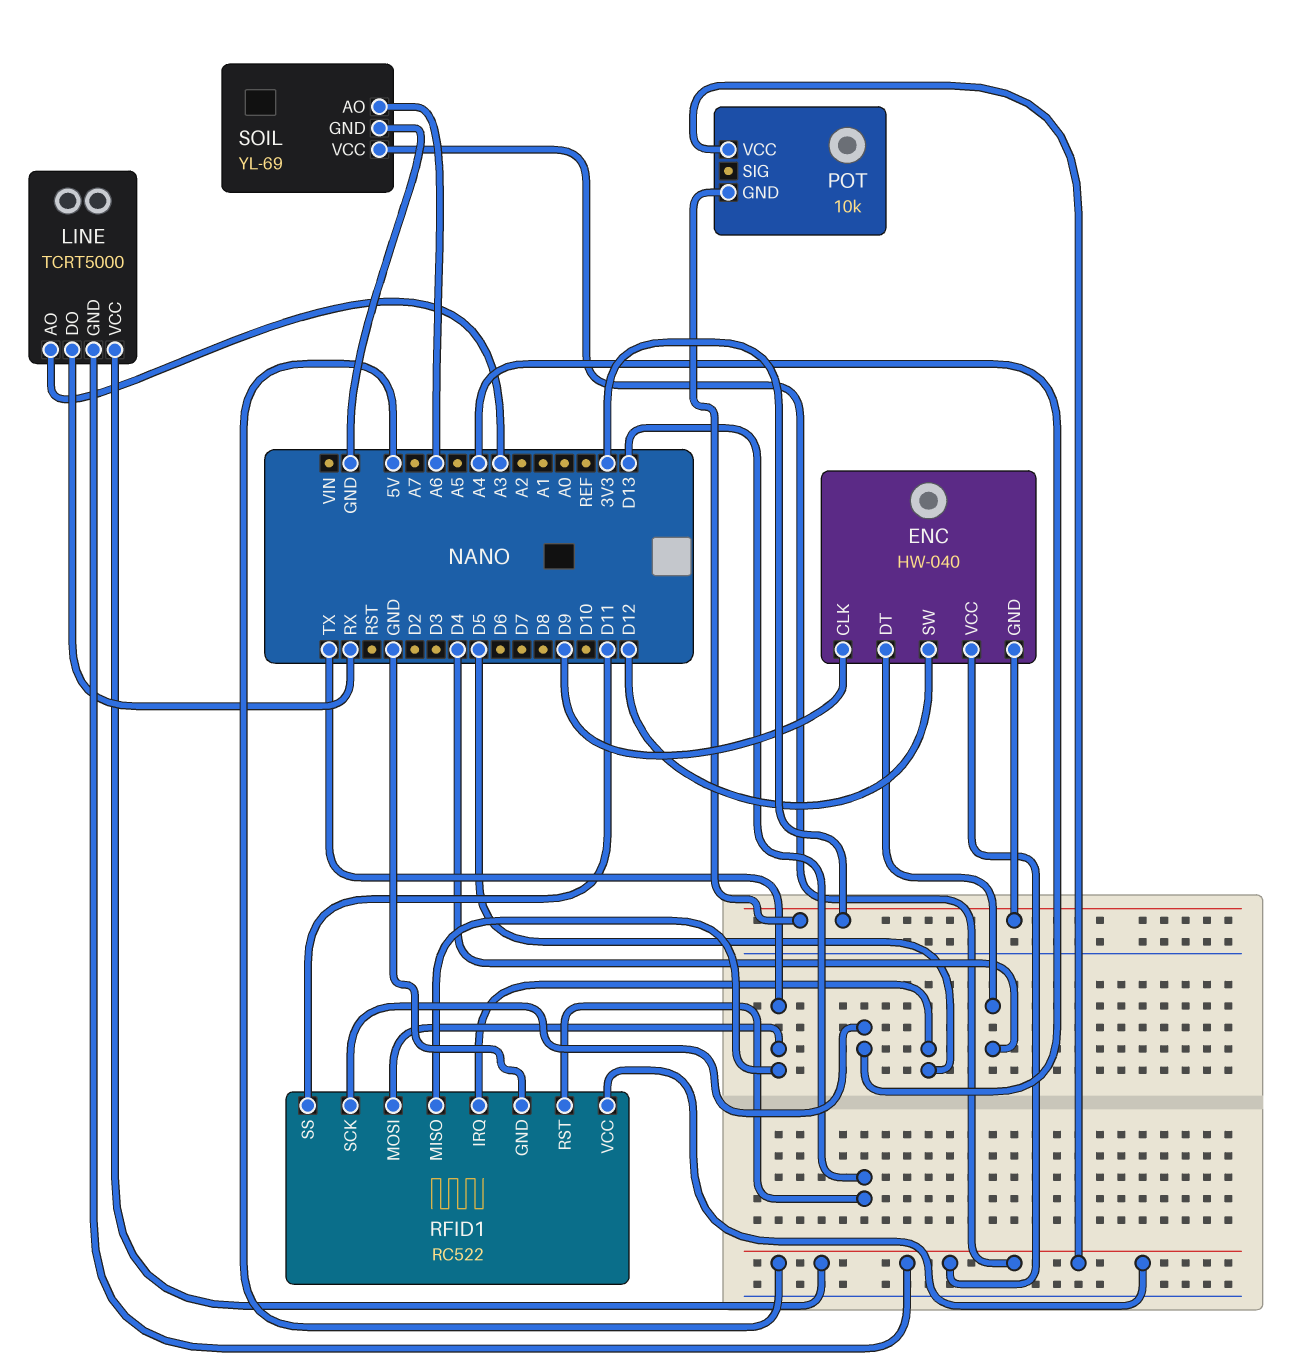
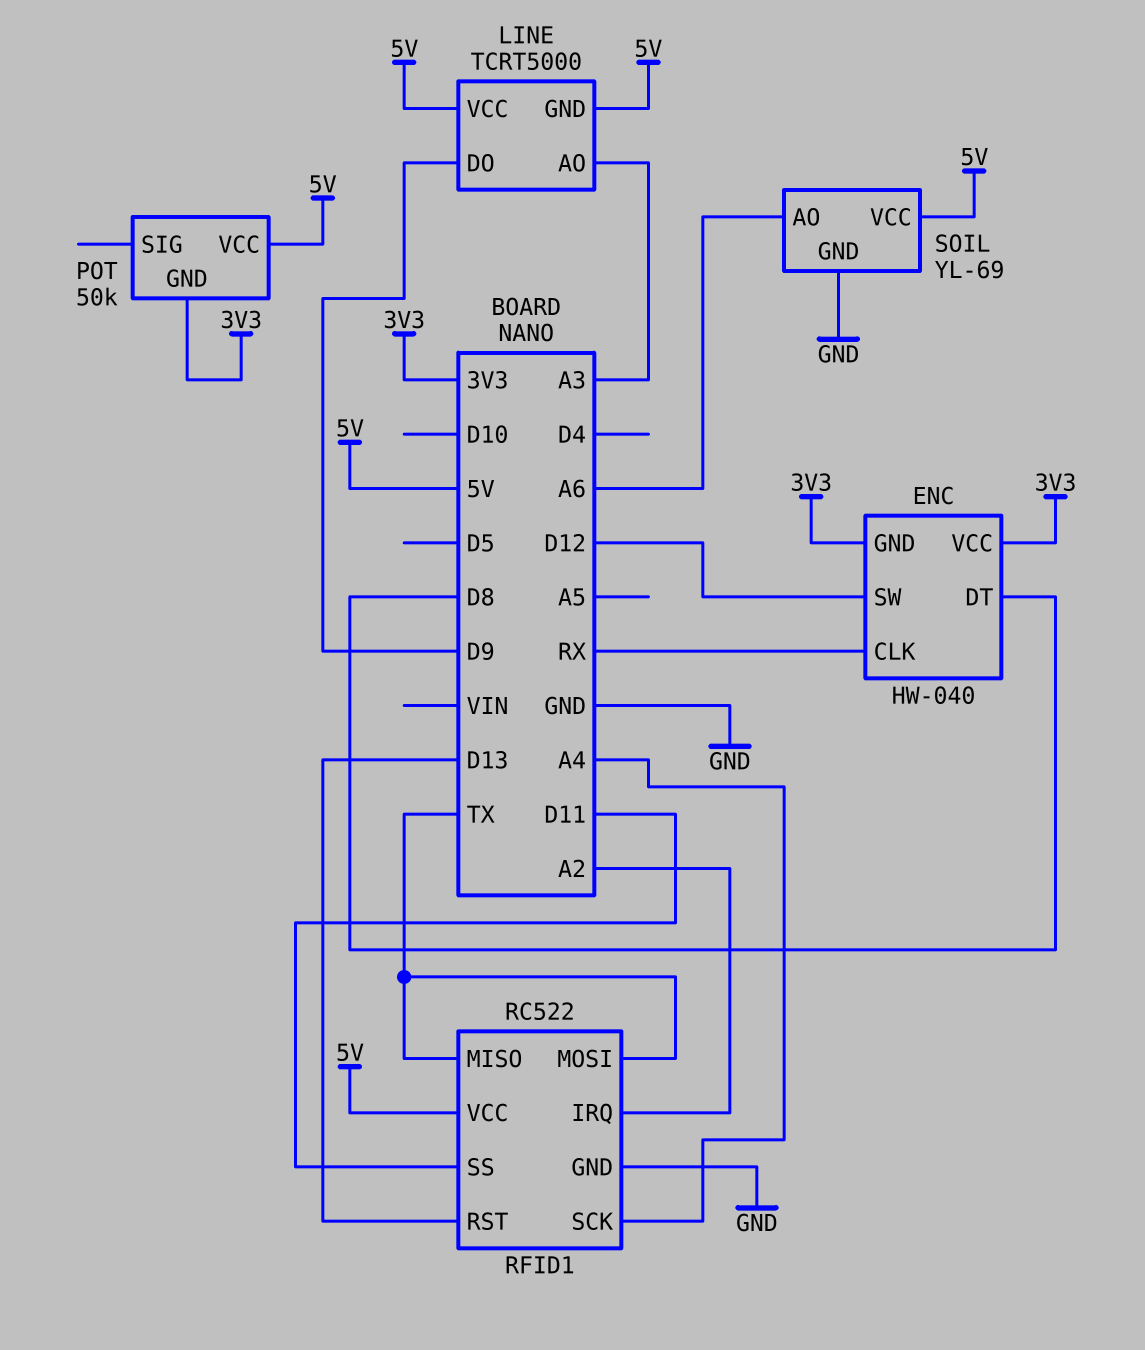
ENC pin CLK: D9 -> RX
ENC pin DT: D4 -> D8
ENC pin VCC: 5V -> 3V3
LINE pin DO: RX -> D9
POT: 10k -> 50k
RFID1 pin IRQ: D5 -> A2

